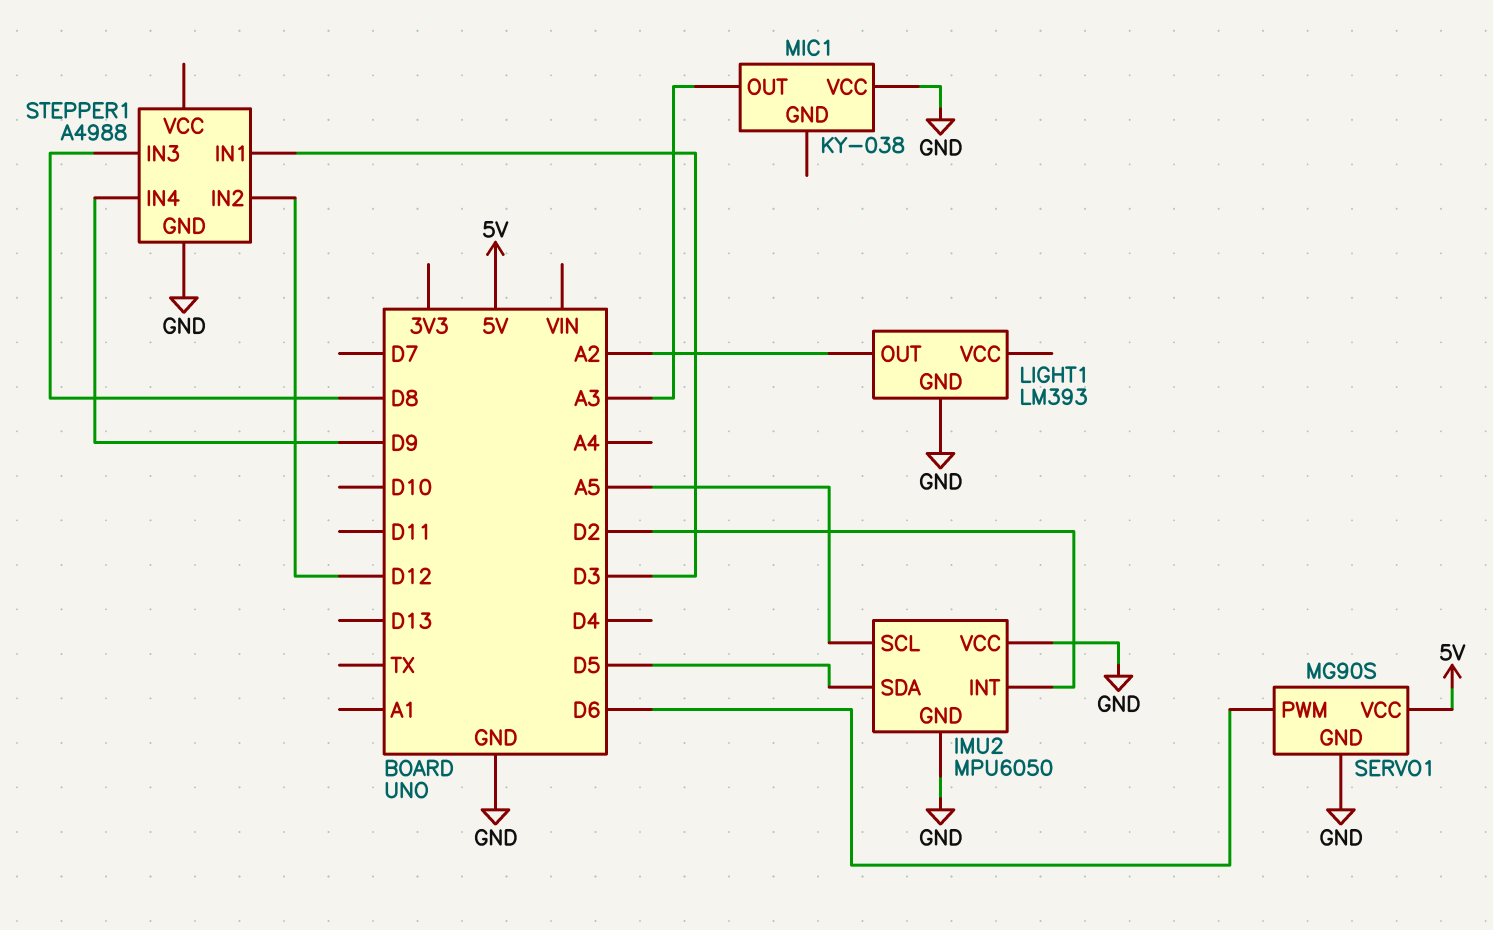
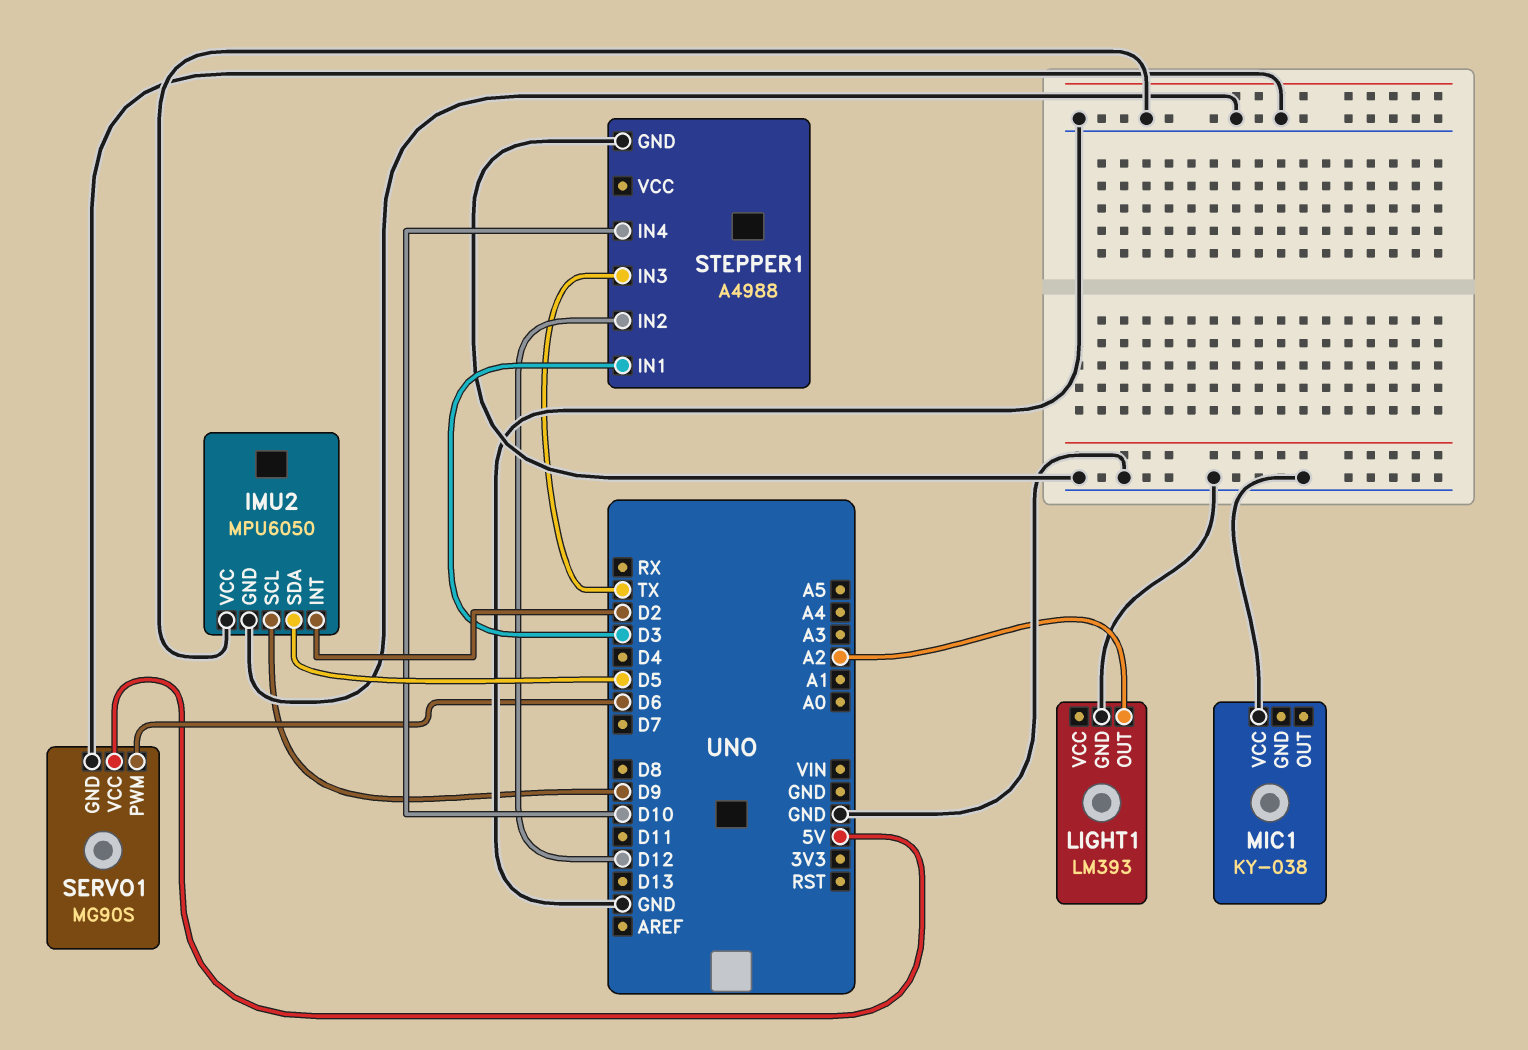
IMU2 pin SCL: A5 -> D9
MIC1 pin OUT: A3 -> none
STEPPER1 pin IN3: D8 -> TX
STEPPER1 pin IN4: D9 -> D10

